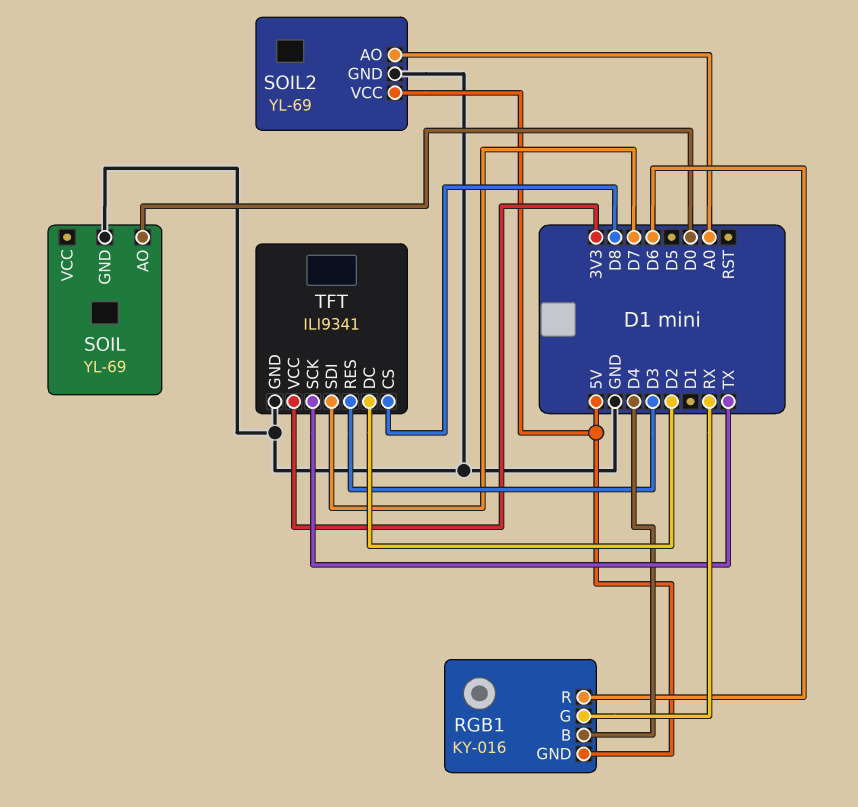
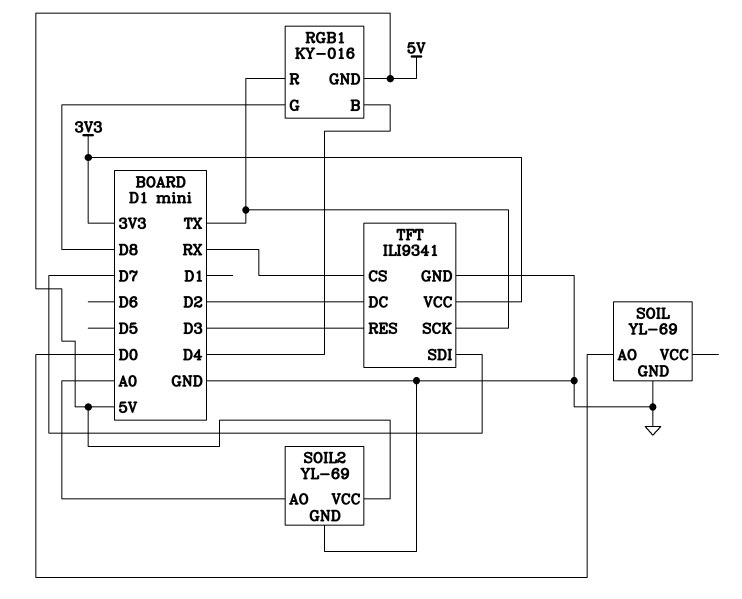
RGB1 pin G: RX -> D8
RGB1 pin R: D6 -> TX
TFT pin CS: D8 -> RX

